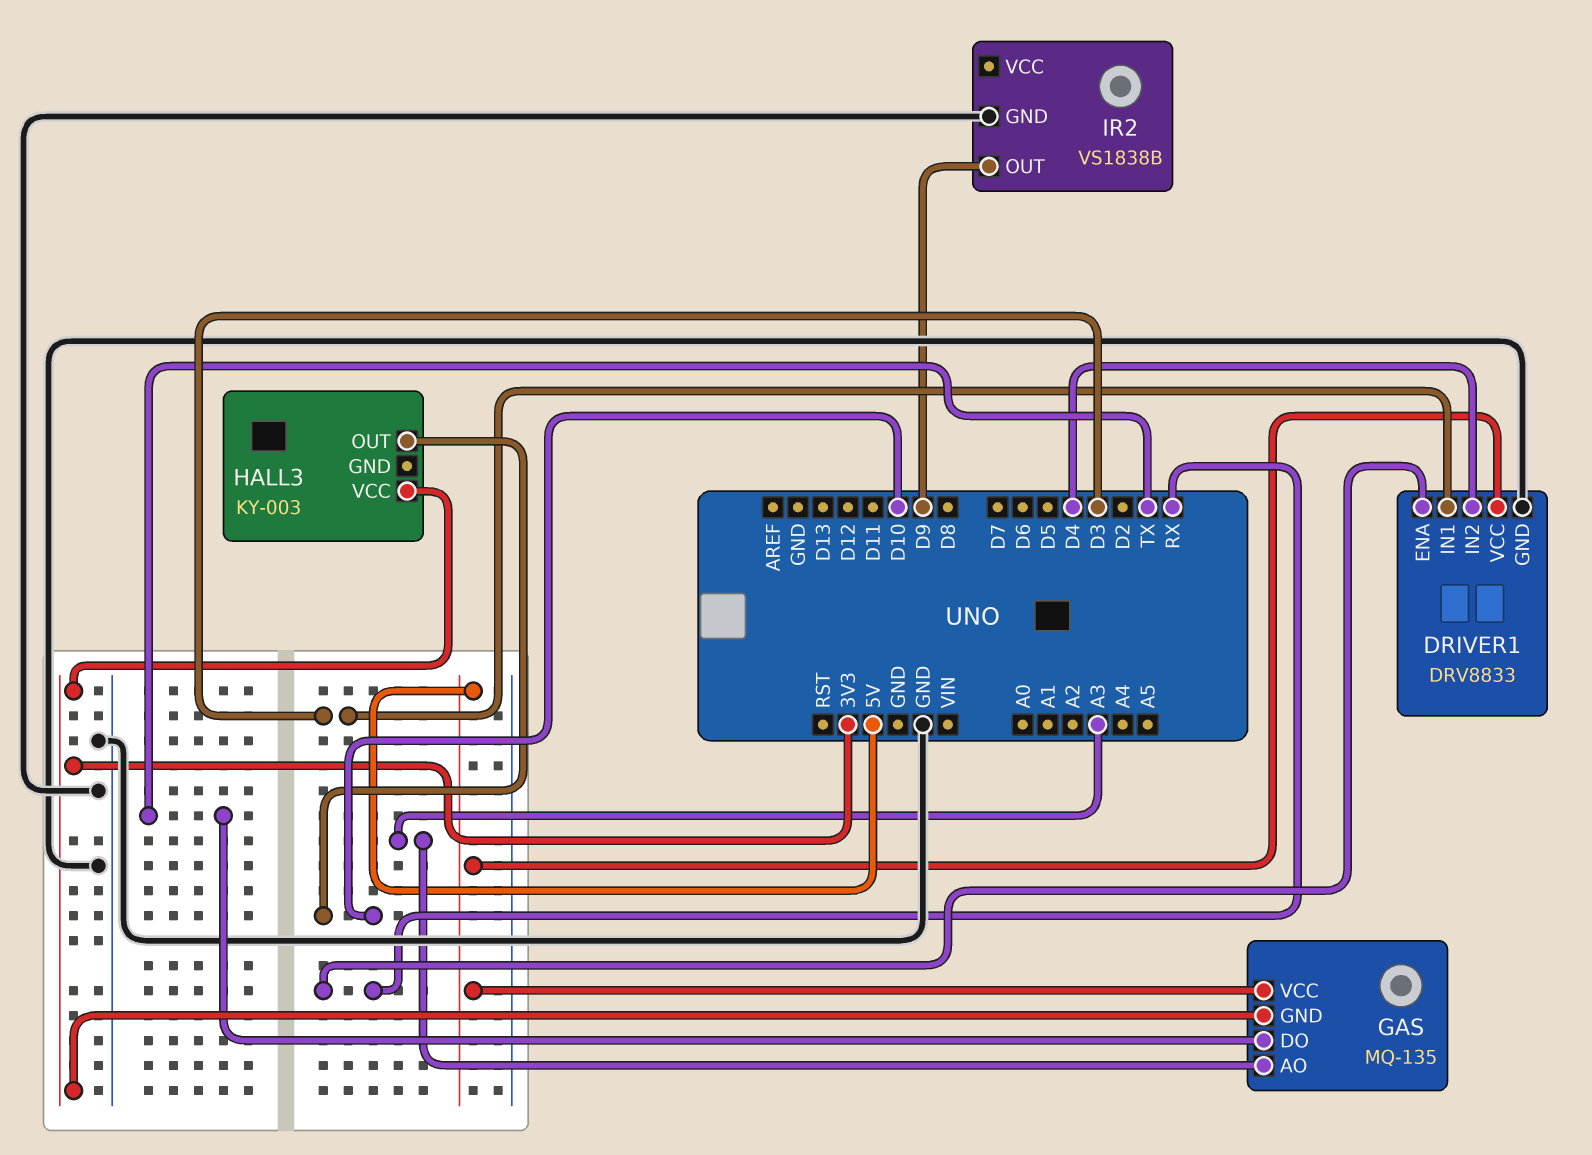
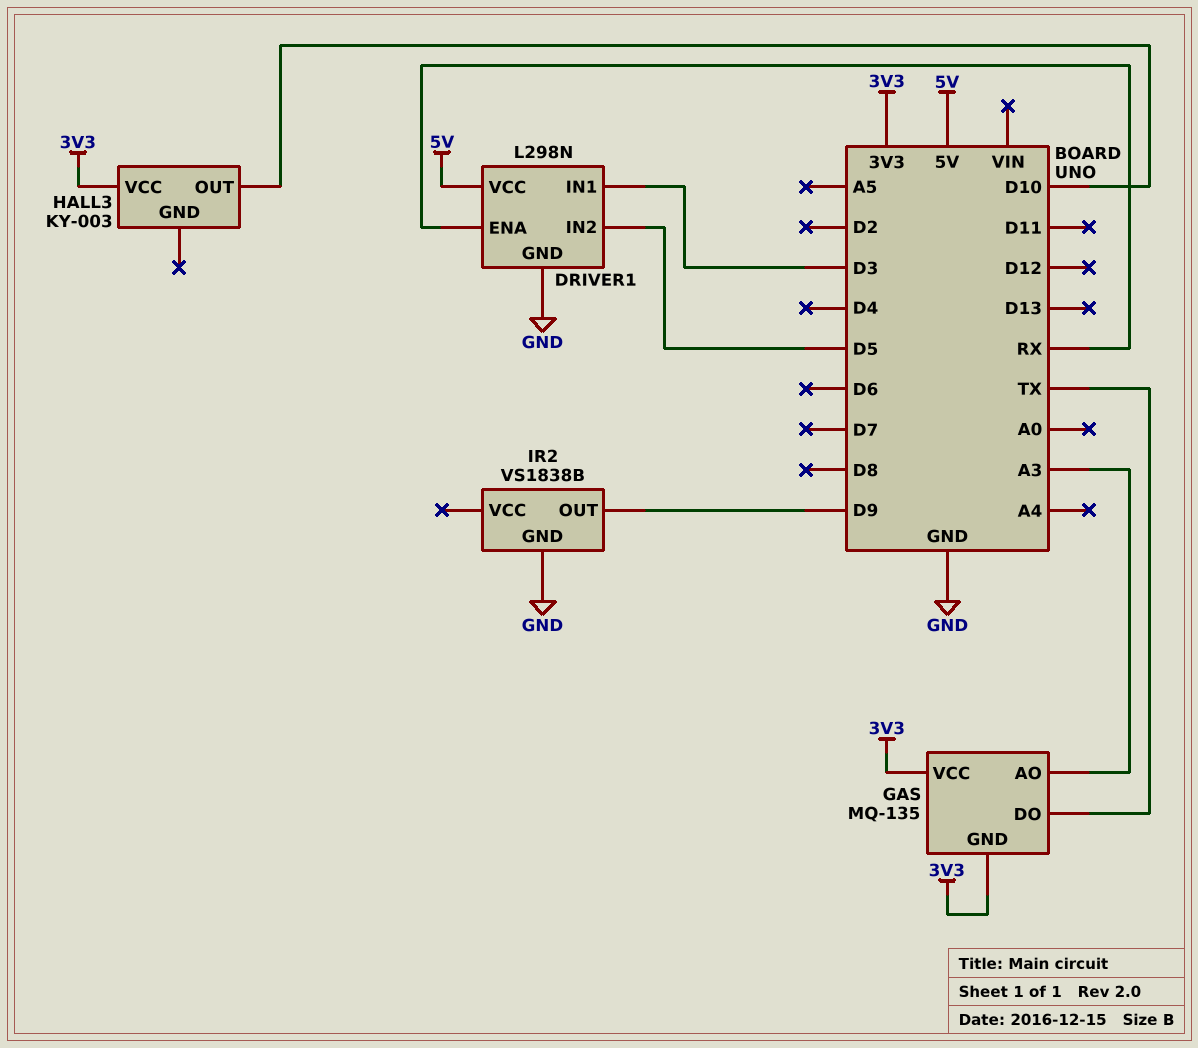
DRIVER1: DRV8833 -> L298N
DRIVER1 pin IN2: D4 -> D5
GAS pin VCC: 5V -> 3V3

